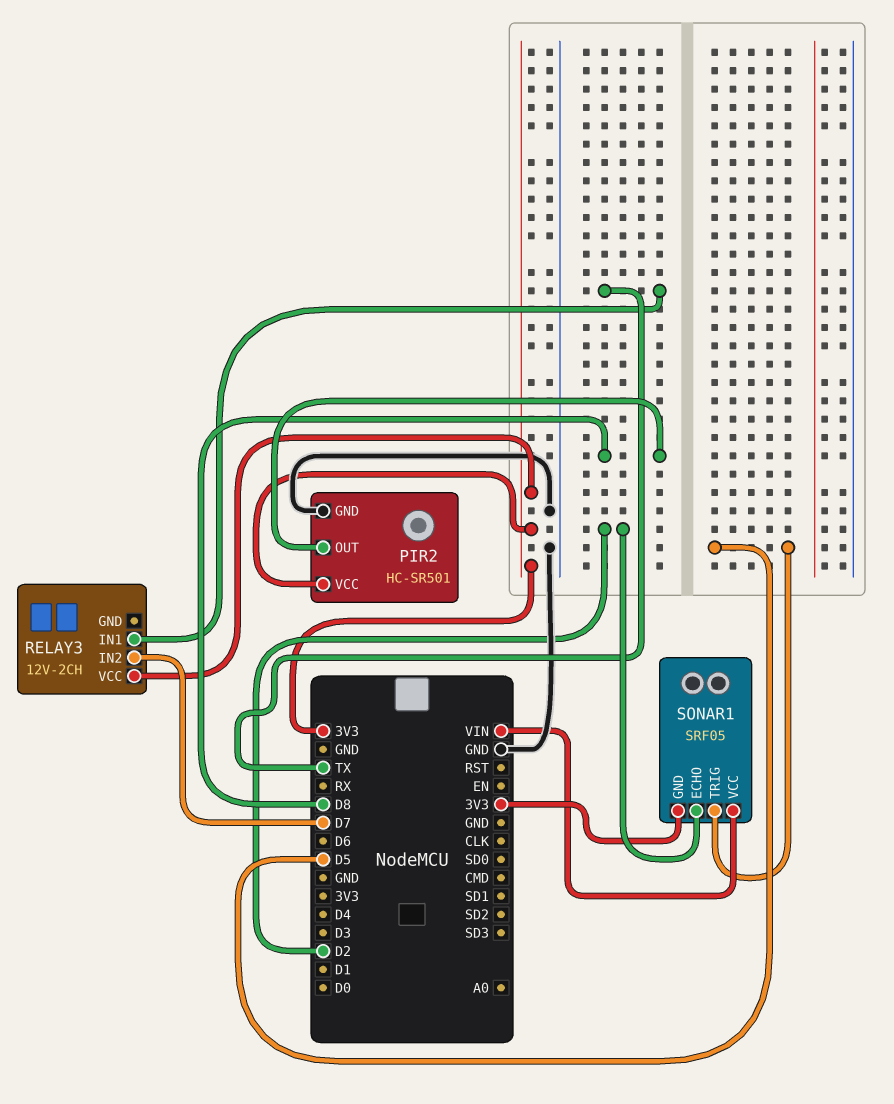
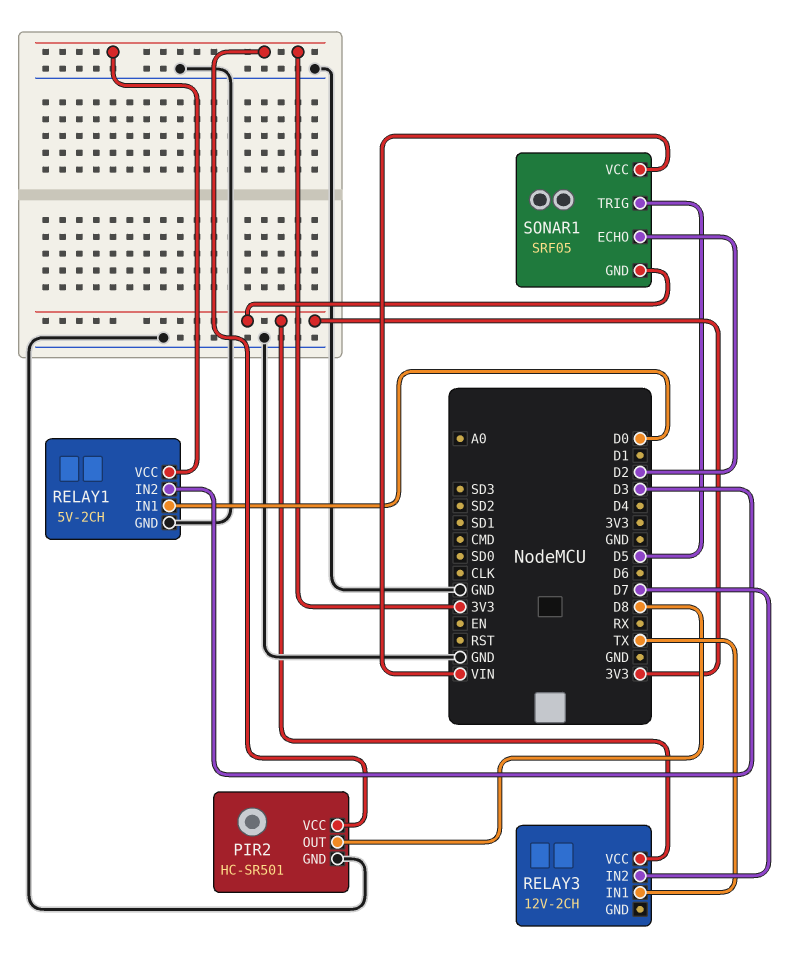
RELAY1: none -> 5V-2CH
RELAY1 pin GND: none -> GND
RELAY1 pin IN1: none -> D0
RELAY1 pin IN2: none -> D3
RELAY1 pin VCC: none -> 3V3

